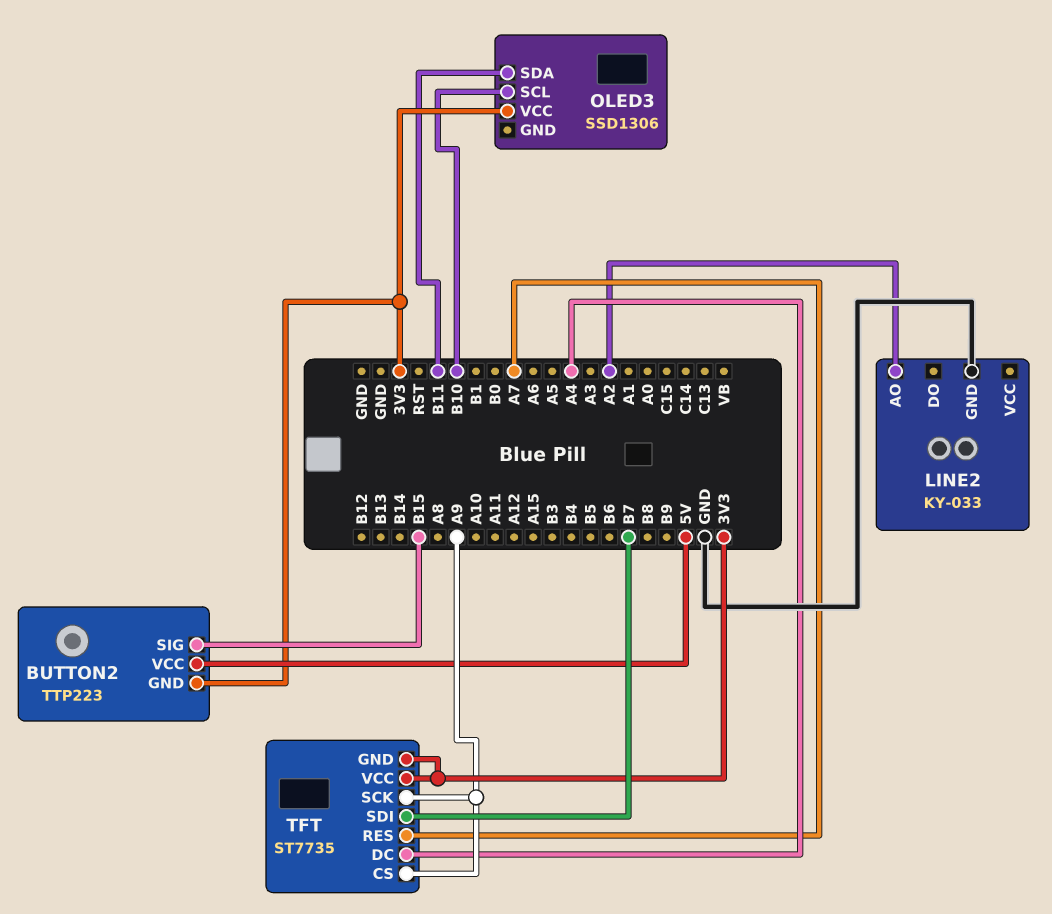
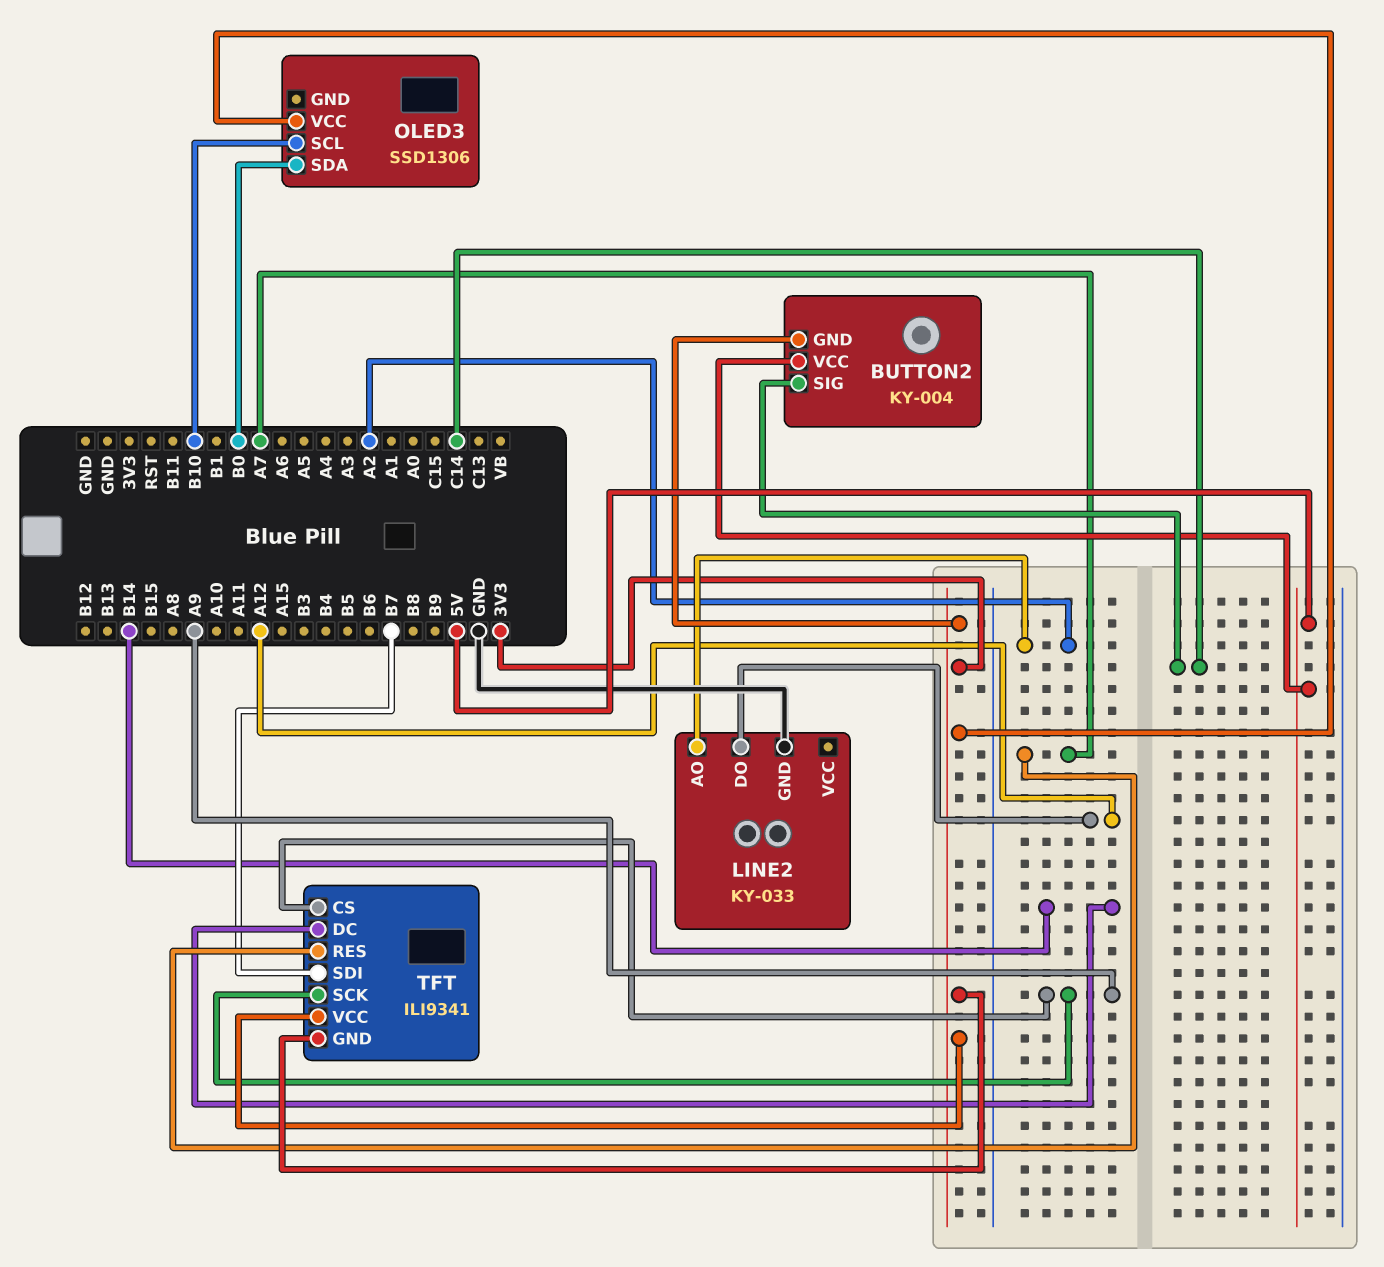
BUTTON2: TTP223 -> KY-004
BUTTON2 pin SIG: B15 -> C14
LINE2 pin DO: none -> A12
OLED3 pin SDA: B11 -> B0
TFT: ST7735 -> ILI9341
TFT pin DC: A4 -> B14

